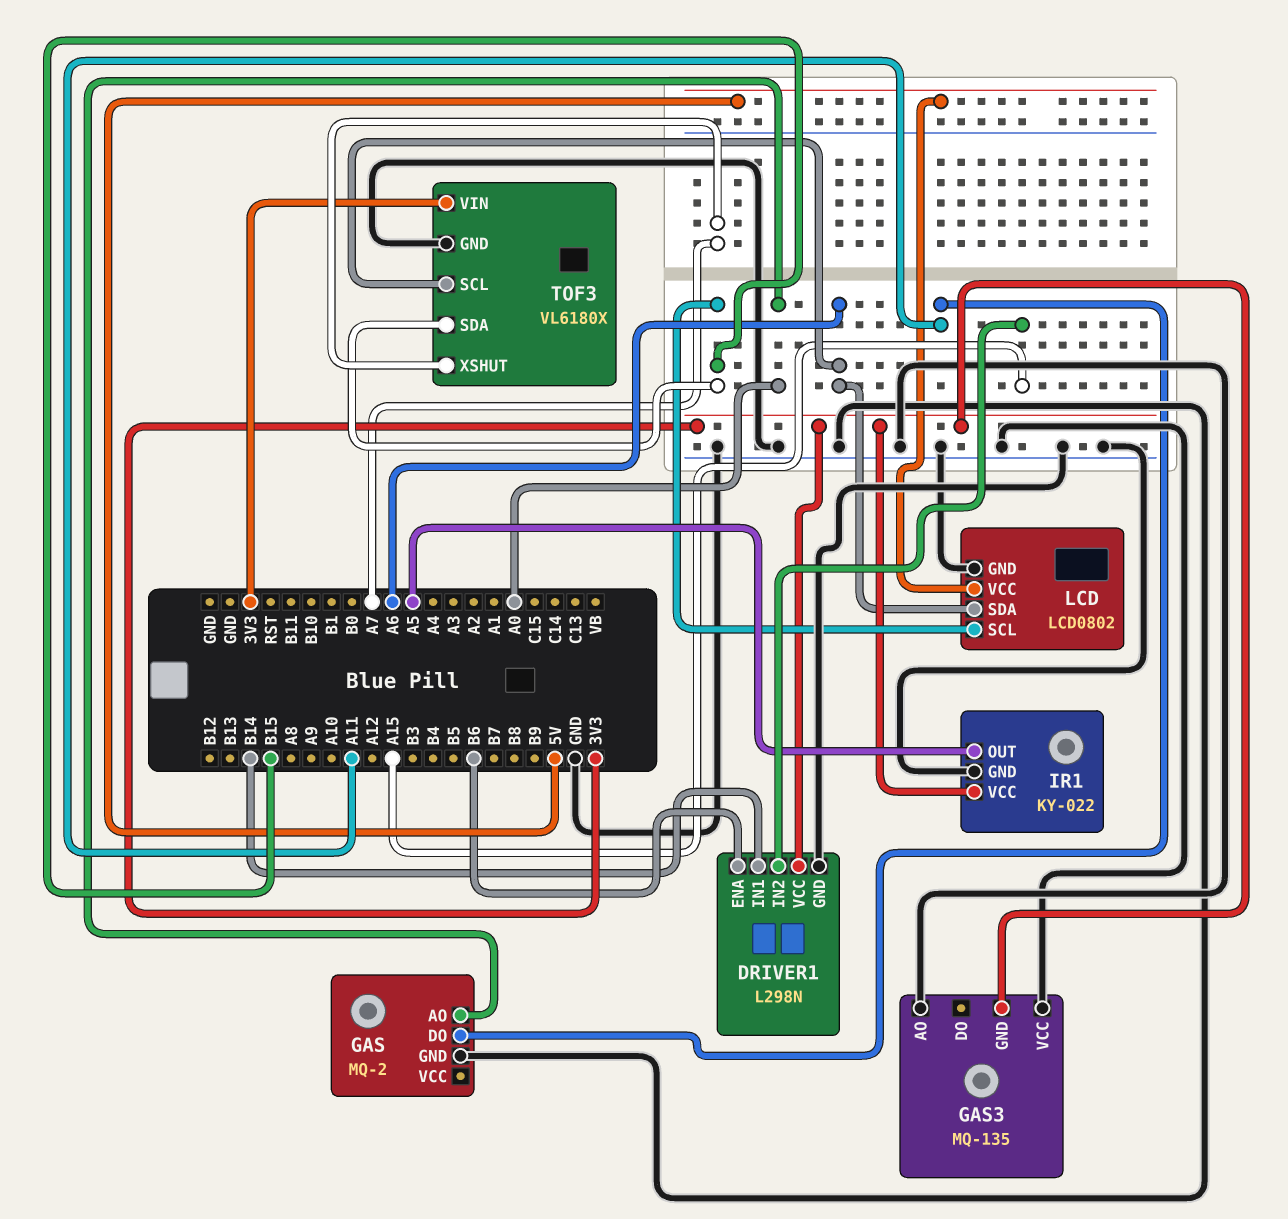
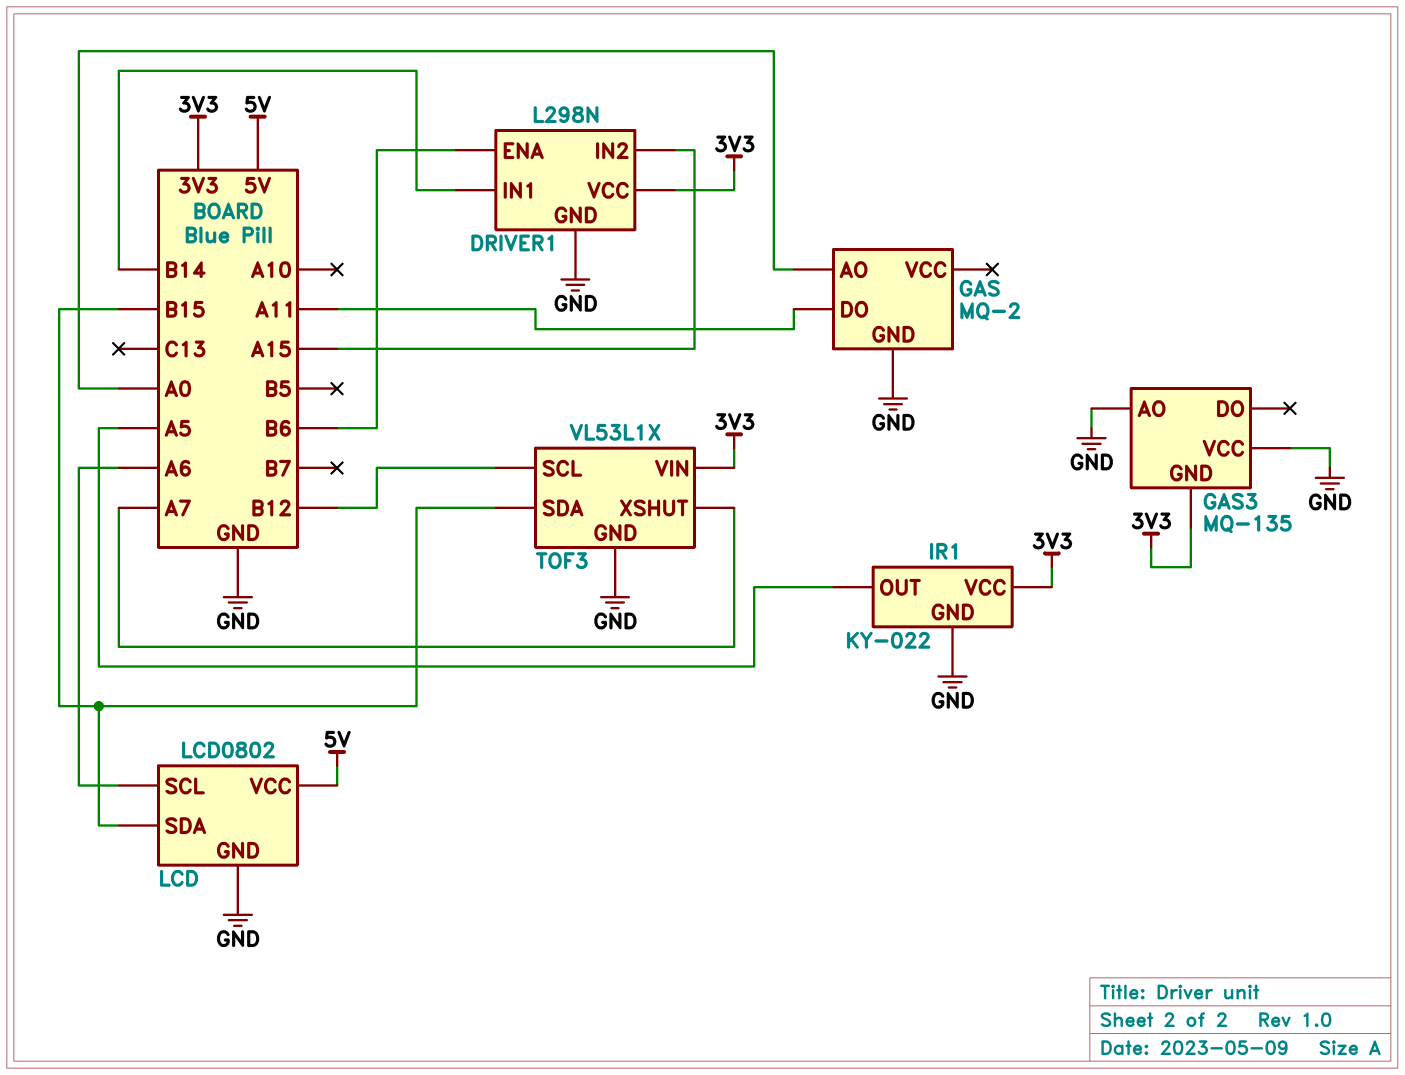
LCD pin SCL: B15 -> A6
LCD pin SDA: A6 -> B15
TOF3: VL6180X -> VL53L1X
TOF3 pin SCL: A6 -> B12

